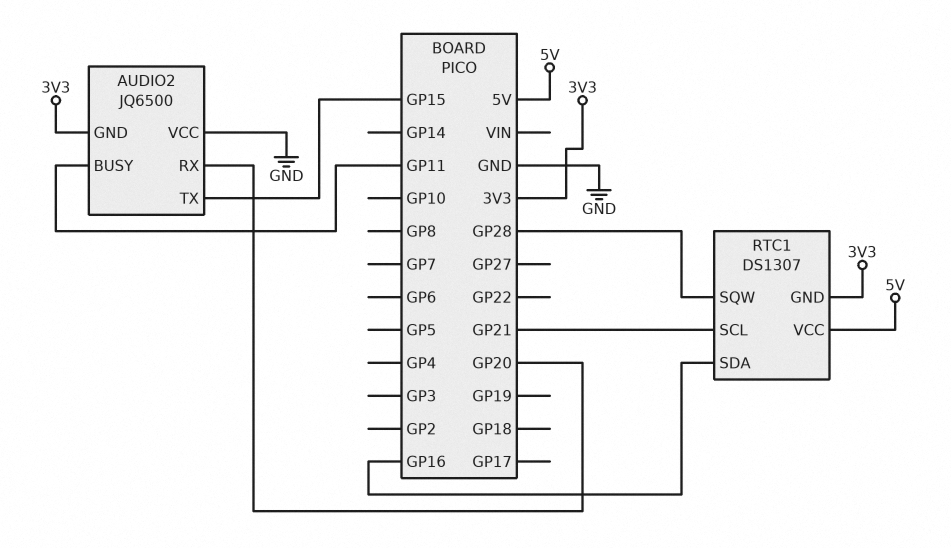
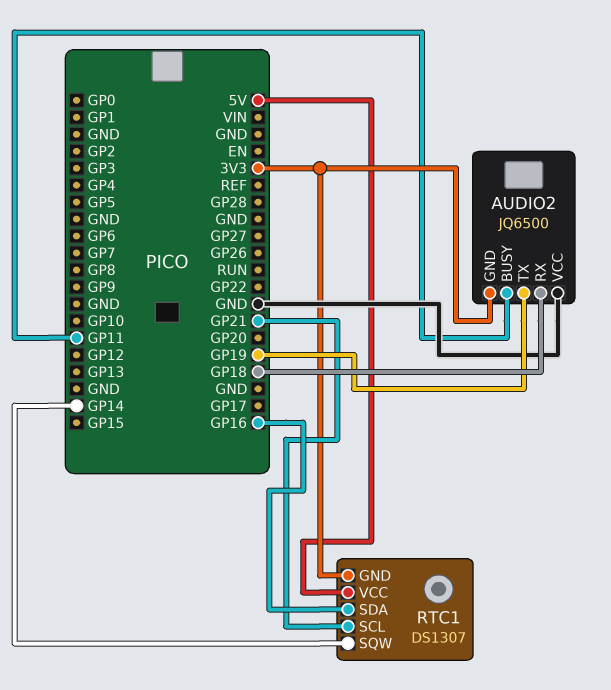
AUDIO2 pin RX: GP20 -> GP18
AUDIO2 pin TX: GP15 -> GP19
RTC1 pin SQW: GP28 -> GP14

